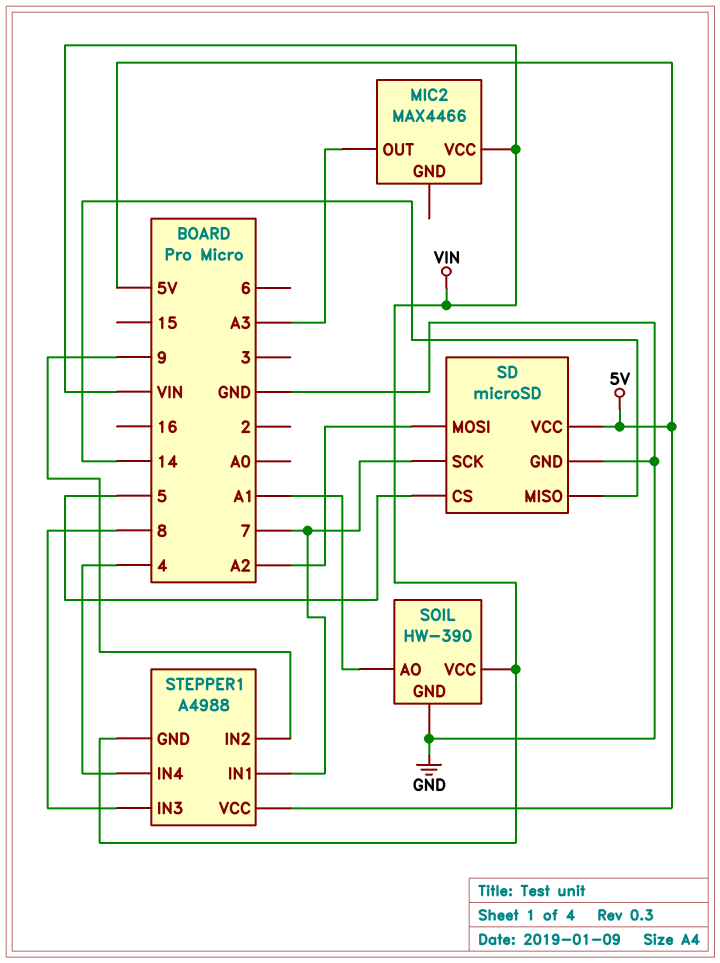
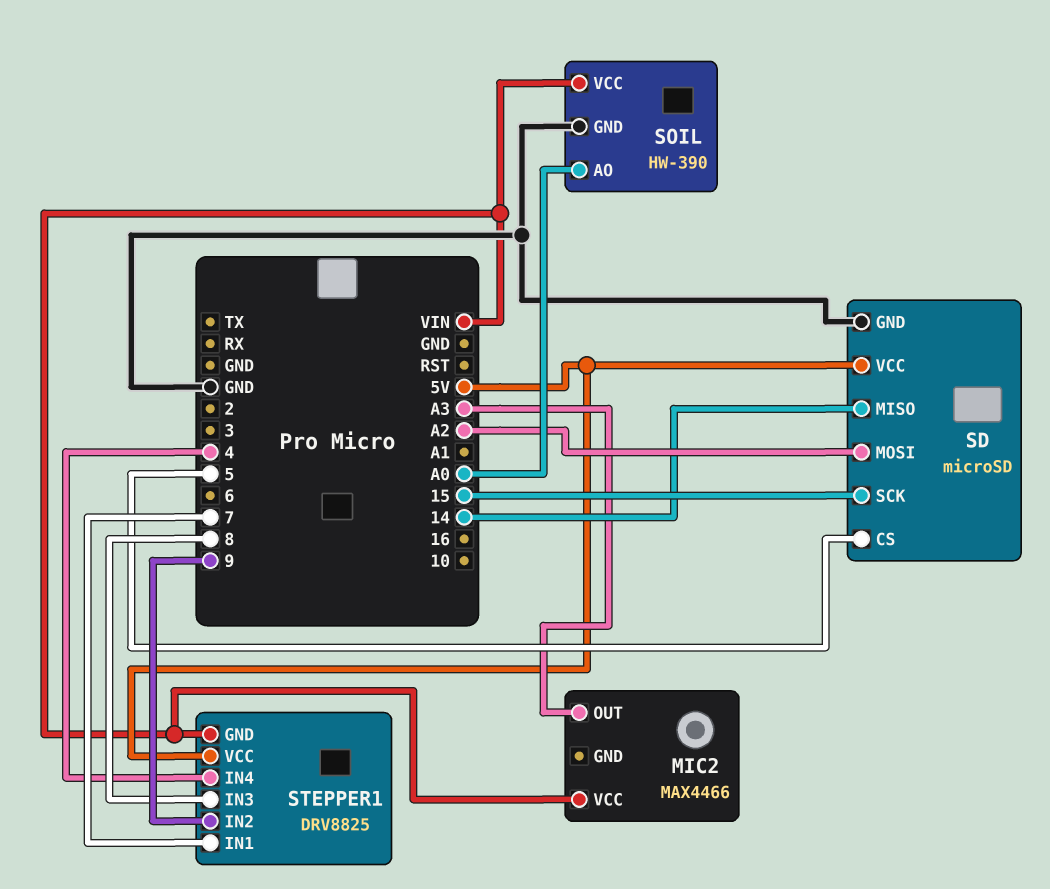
SD pin SCK: 7 -> 15
SOIL pin AO: A1 -> A0
STEPPER1: A4988 -> DRV8825

